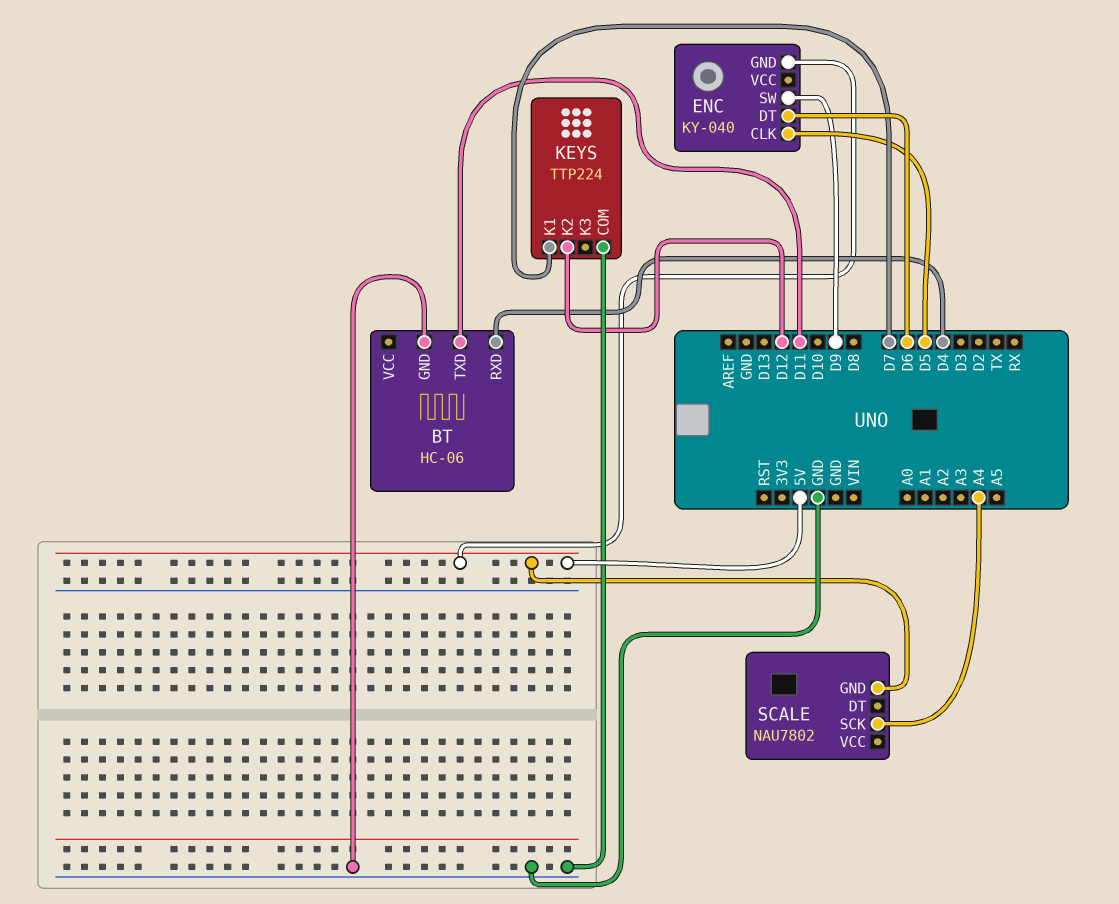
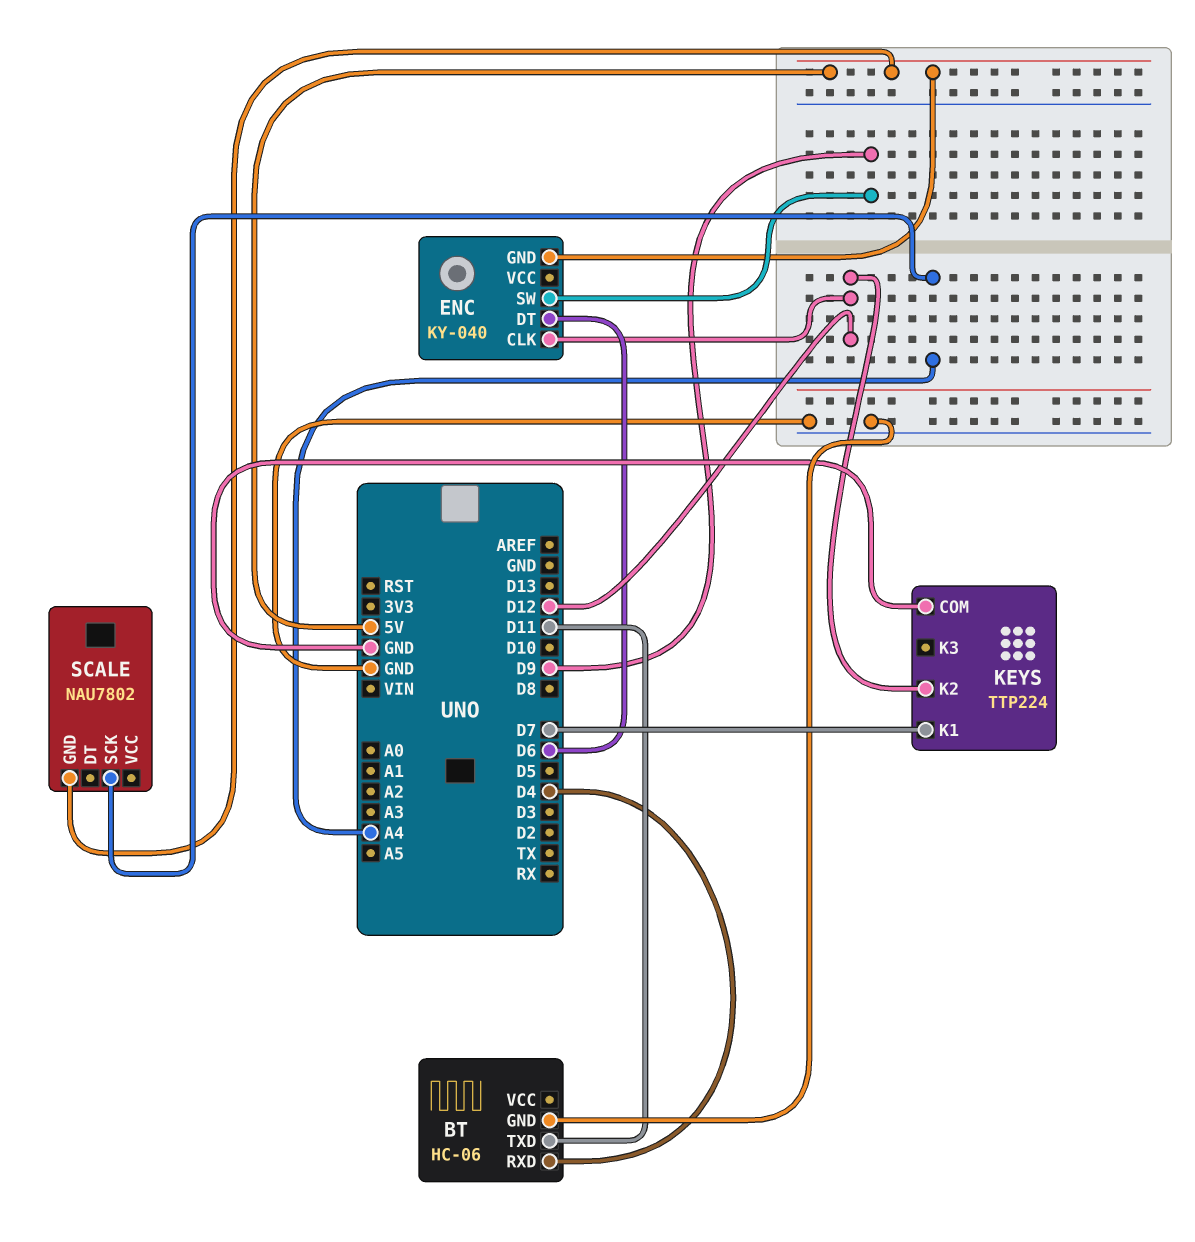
ENC pin CLK: D5 -> D12

